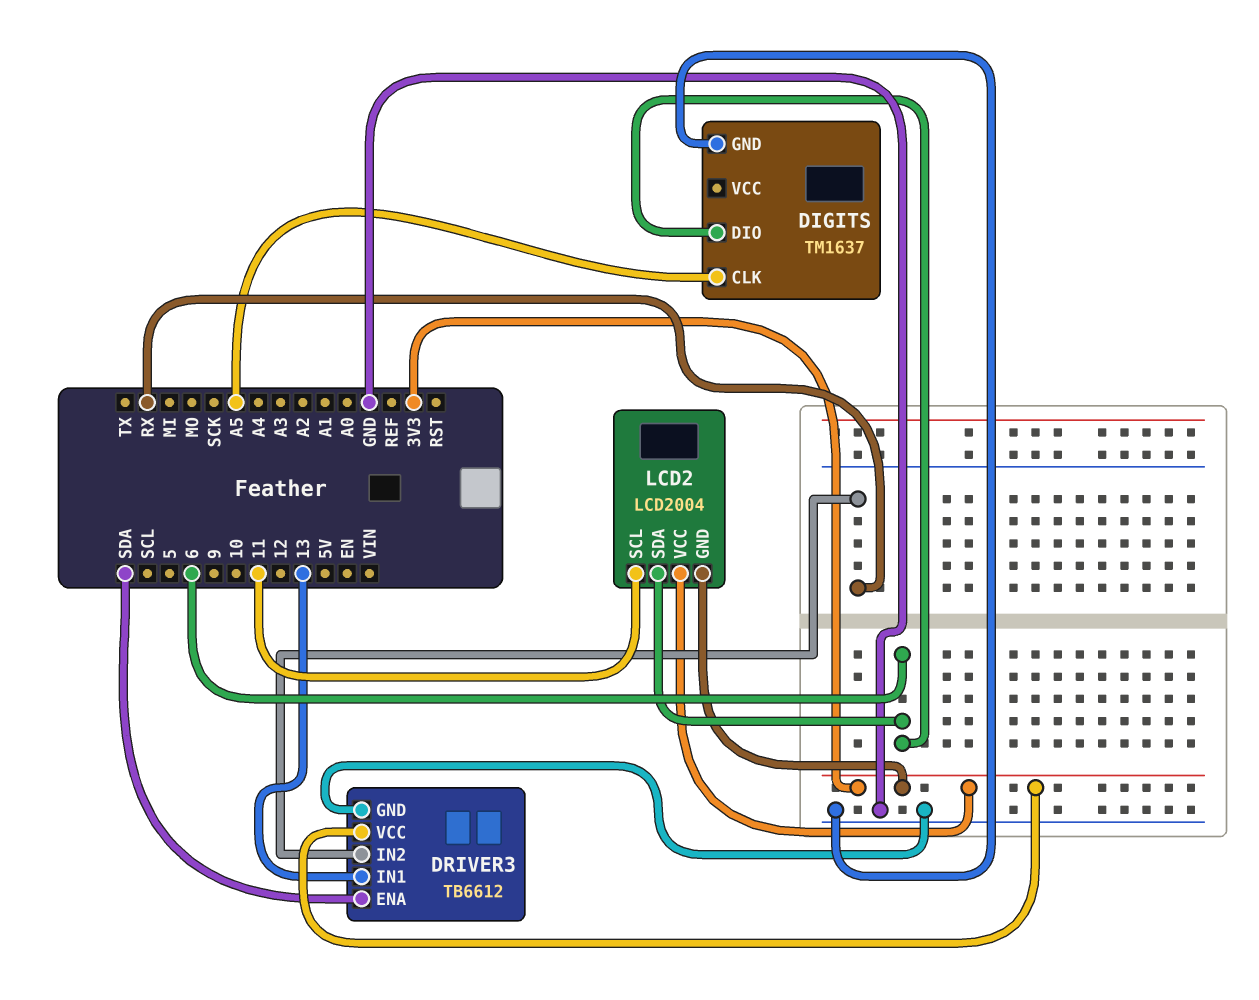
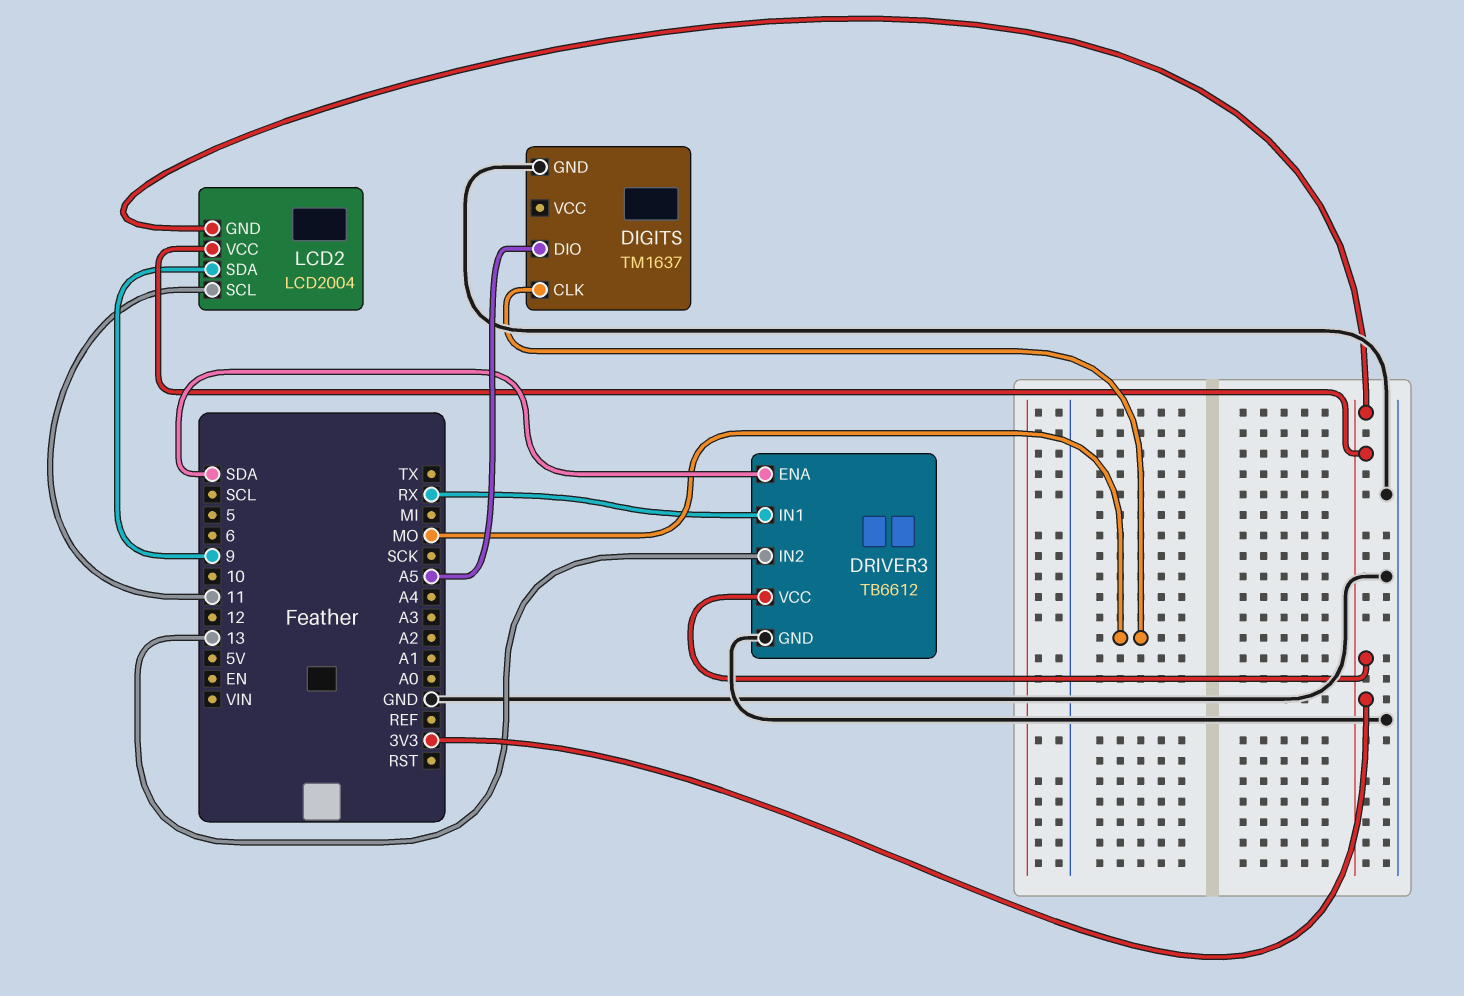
DIGITS pin CLK: A5 -> MO
DIGITS pin DIO: 6 -> A5
DRIVER3 pin IN1: 13 -> RX
DRIVER3 pin IN2: RX -> 13
LCD2 pin SDA: 6 -> 9

